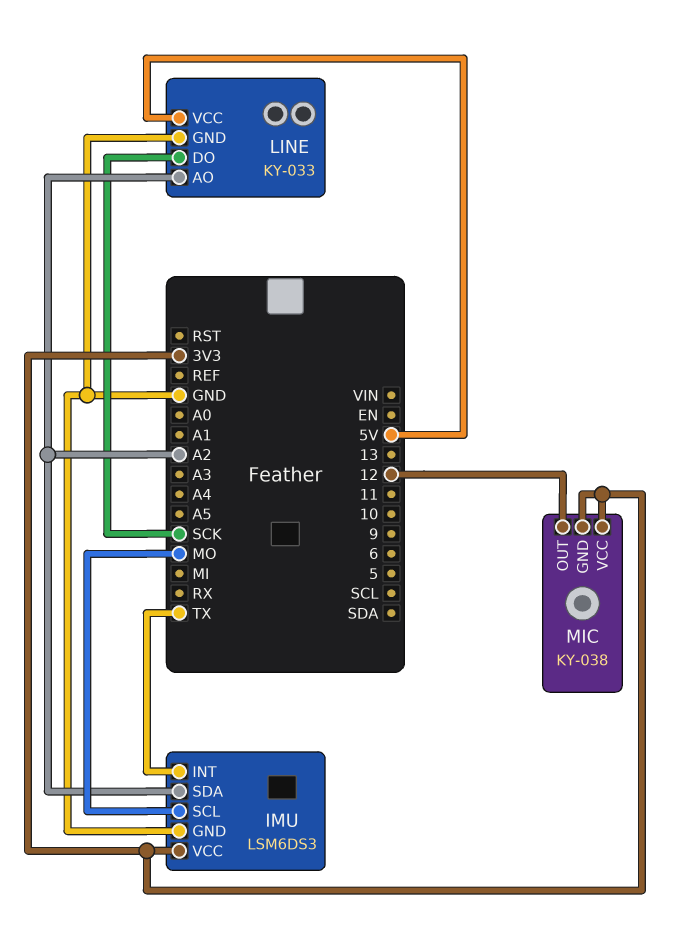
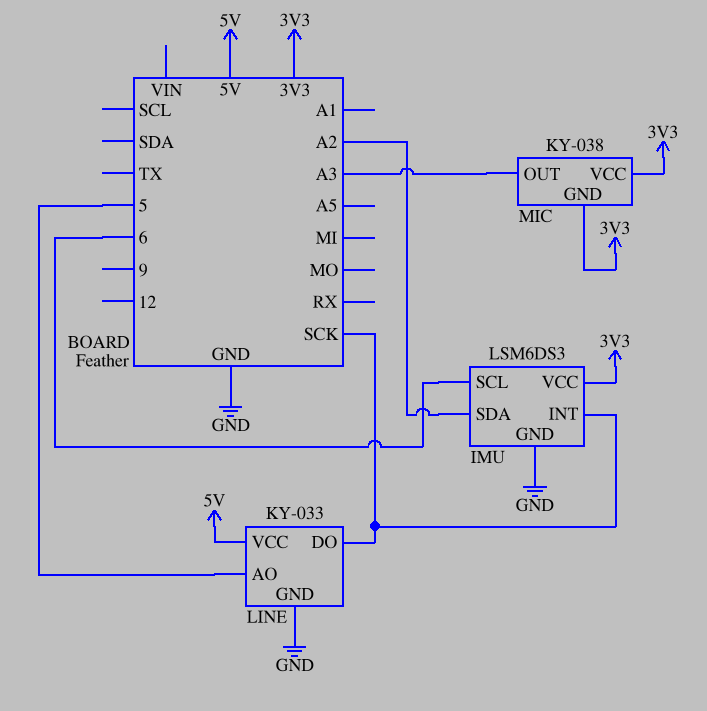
IMU pin INT: TX -> SCK
IMU pin SCL: MO -> 6
LINE pin AO: A2 -> 5
MIC pin OUT: 12 -> A3

